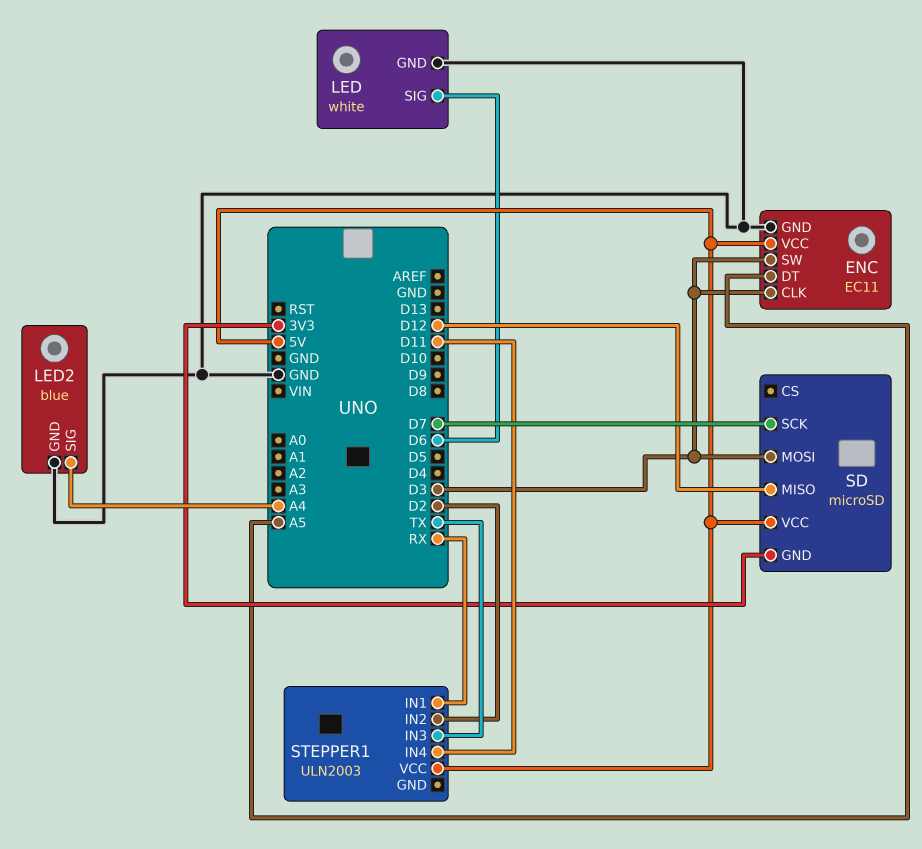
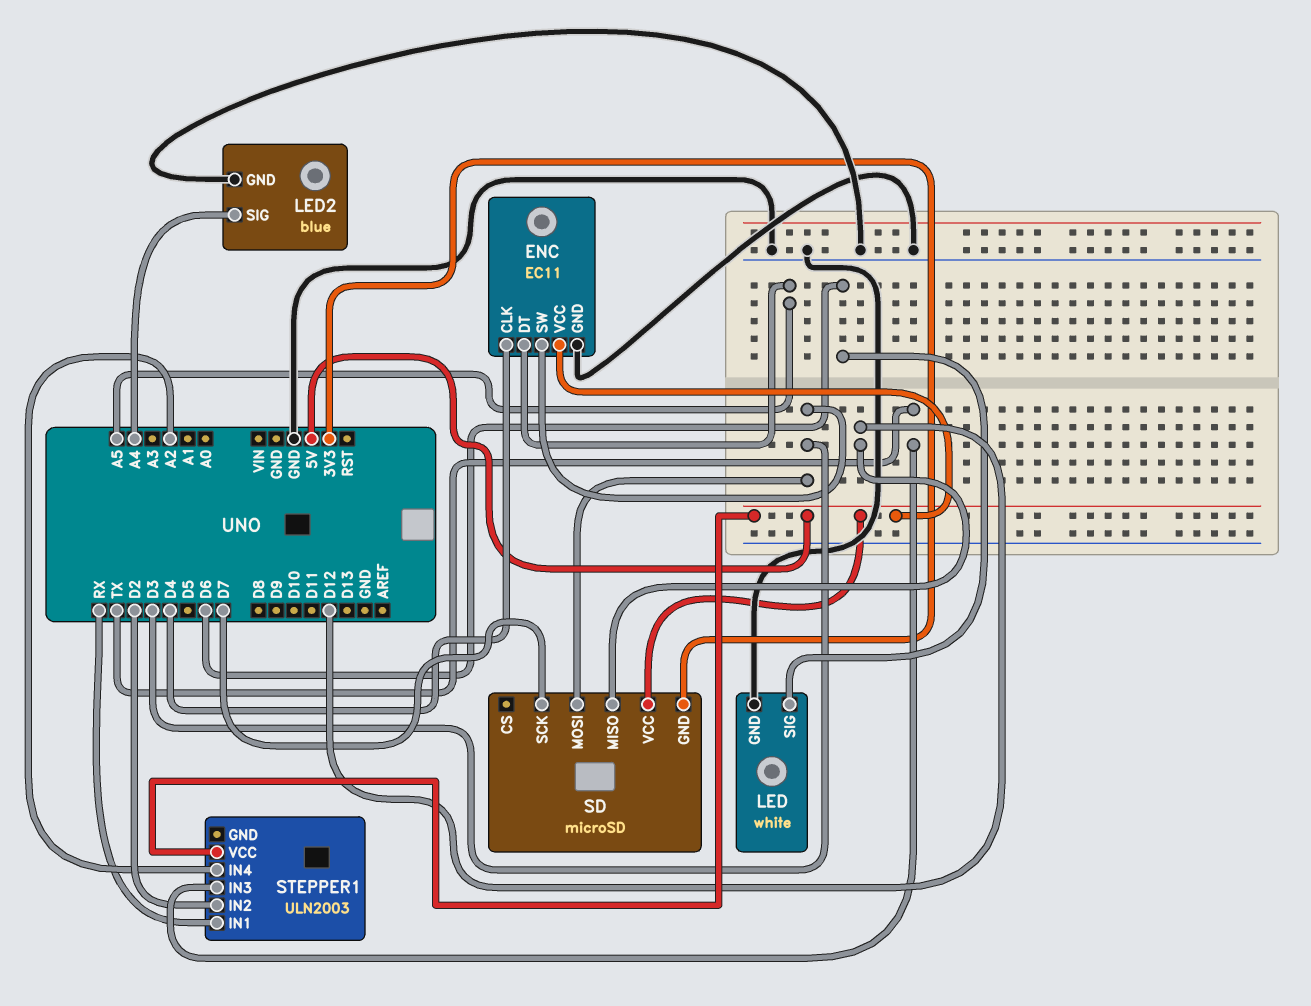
ENC pin CLK: D3 -> D4
STEPPER1 pin IN4: D11 -> A2

